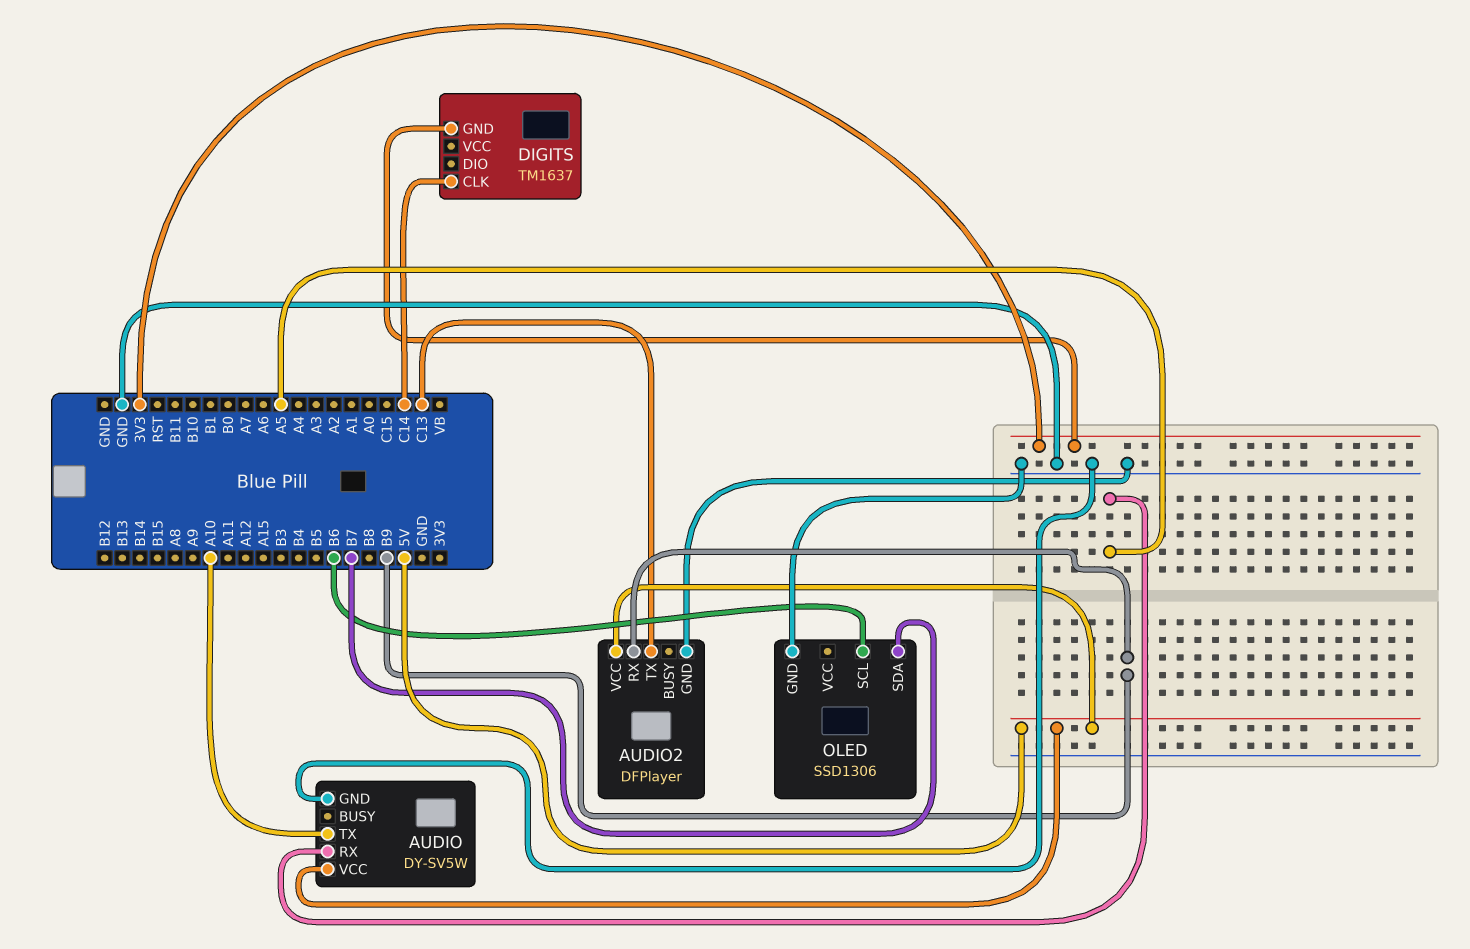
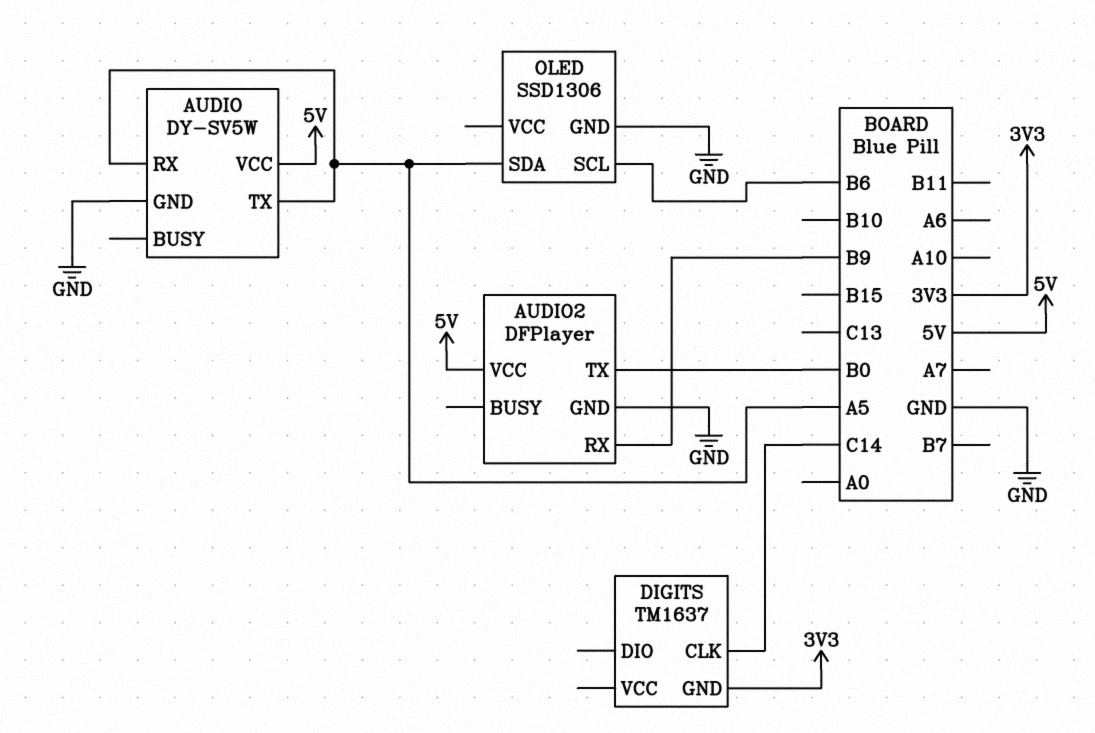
AUDIO pin TX: A10 -> A5
AUDIO2 pin TX: C13 -> B0
OLED pin SDA: B7 -> A5

